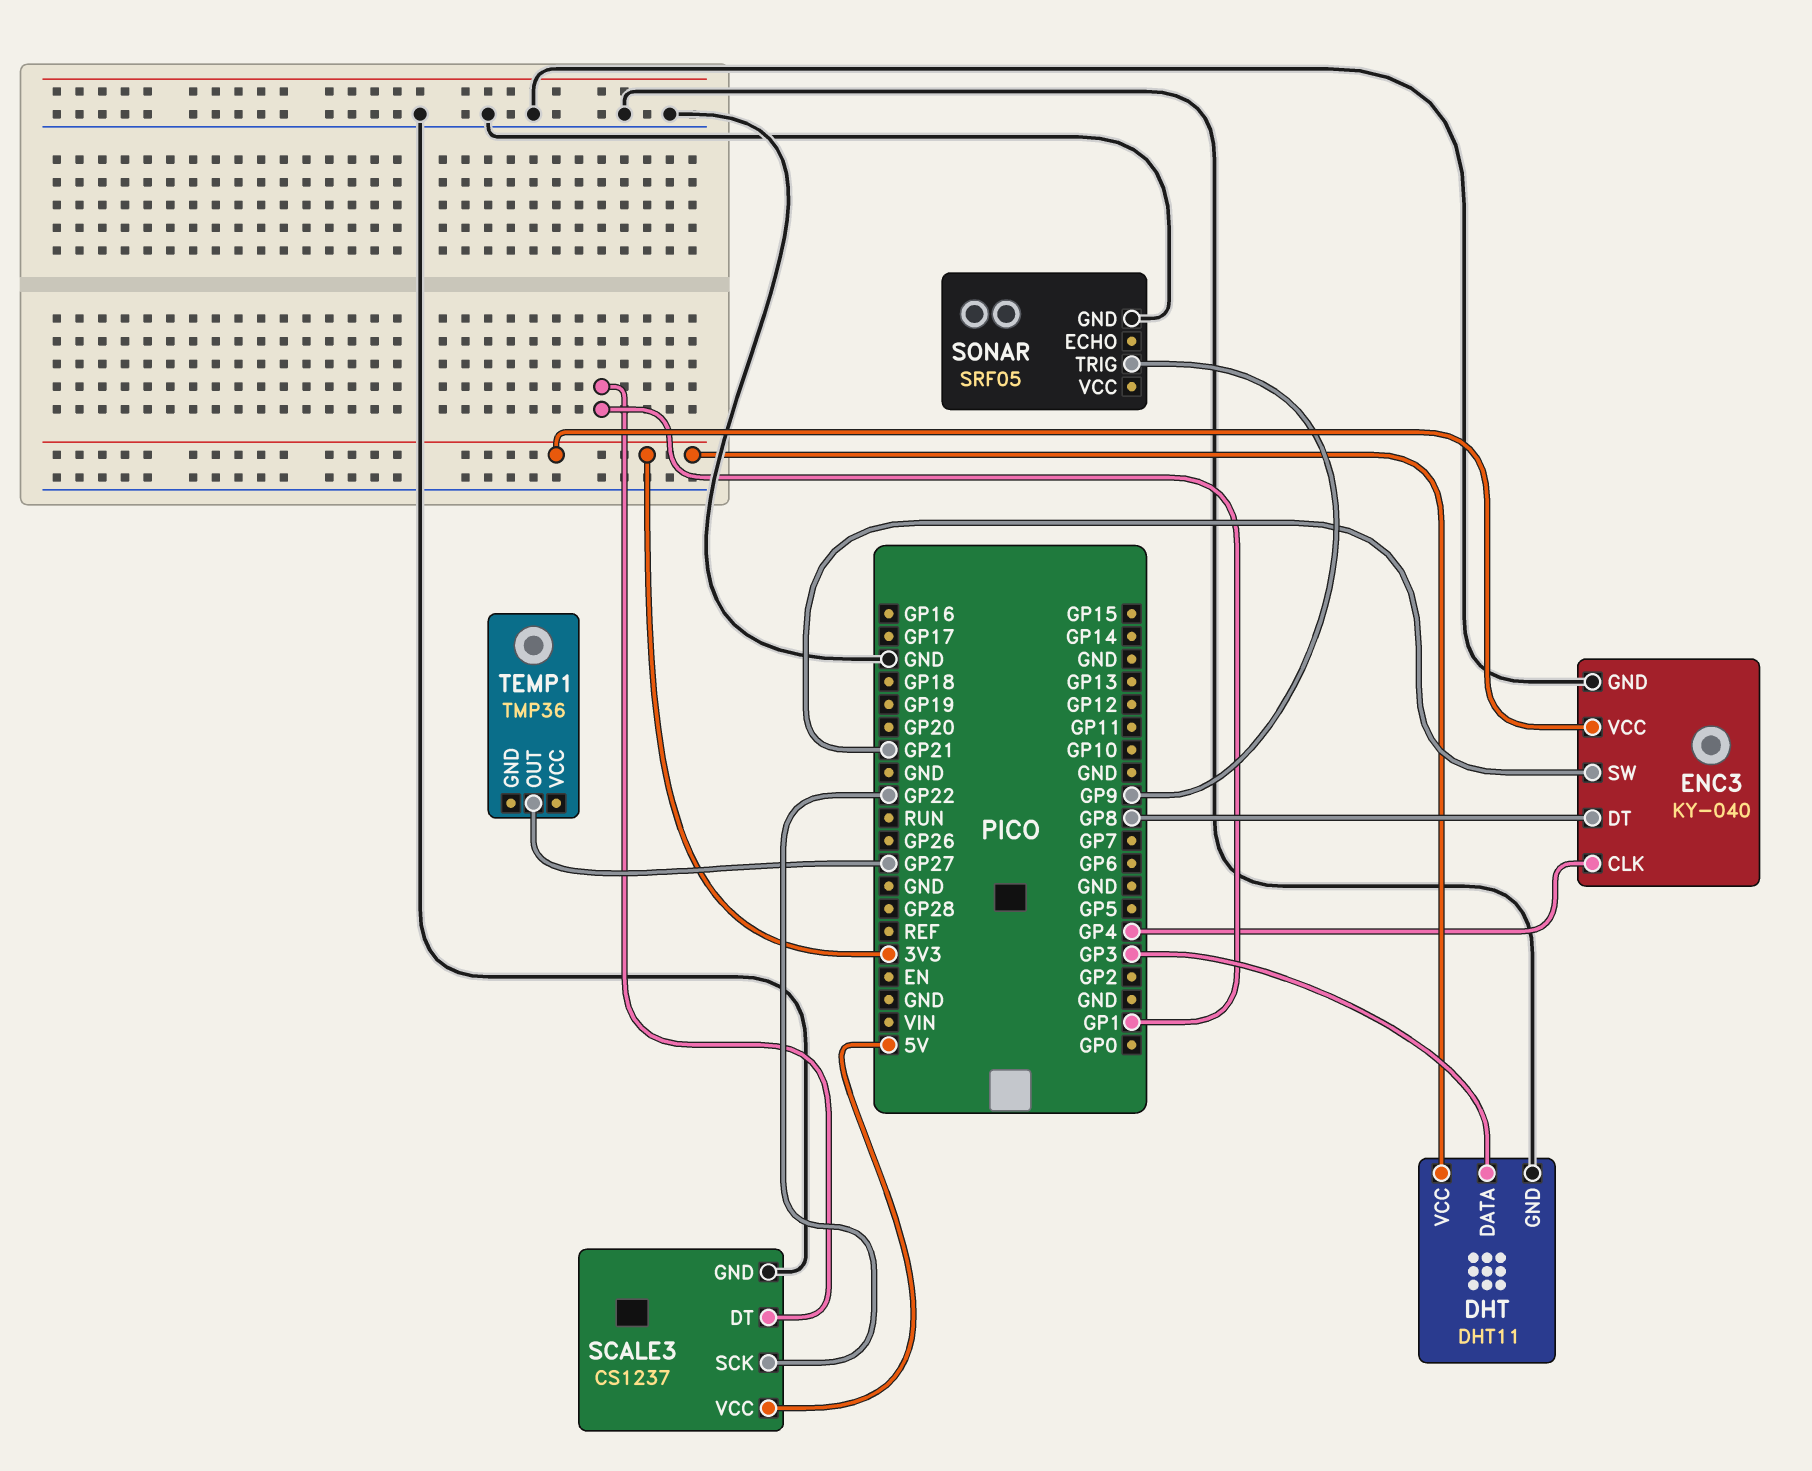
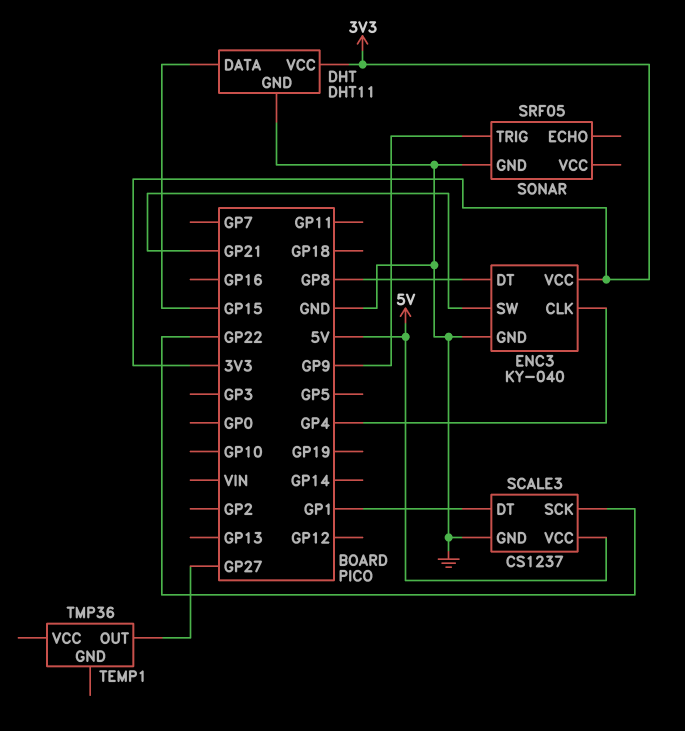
DHT pin DATA: GP3 -> GP15

